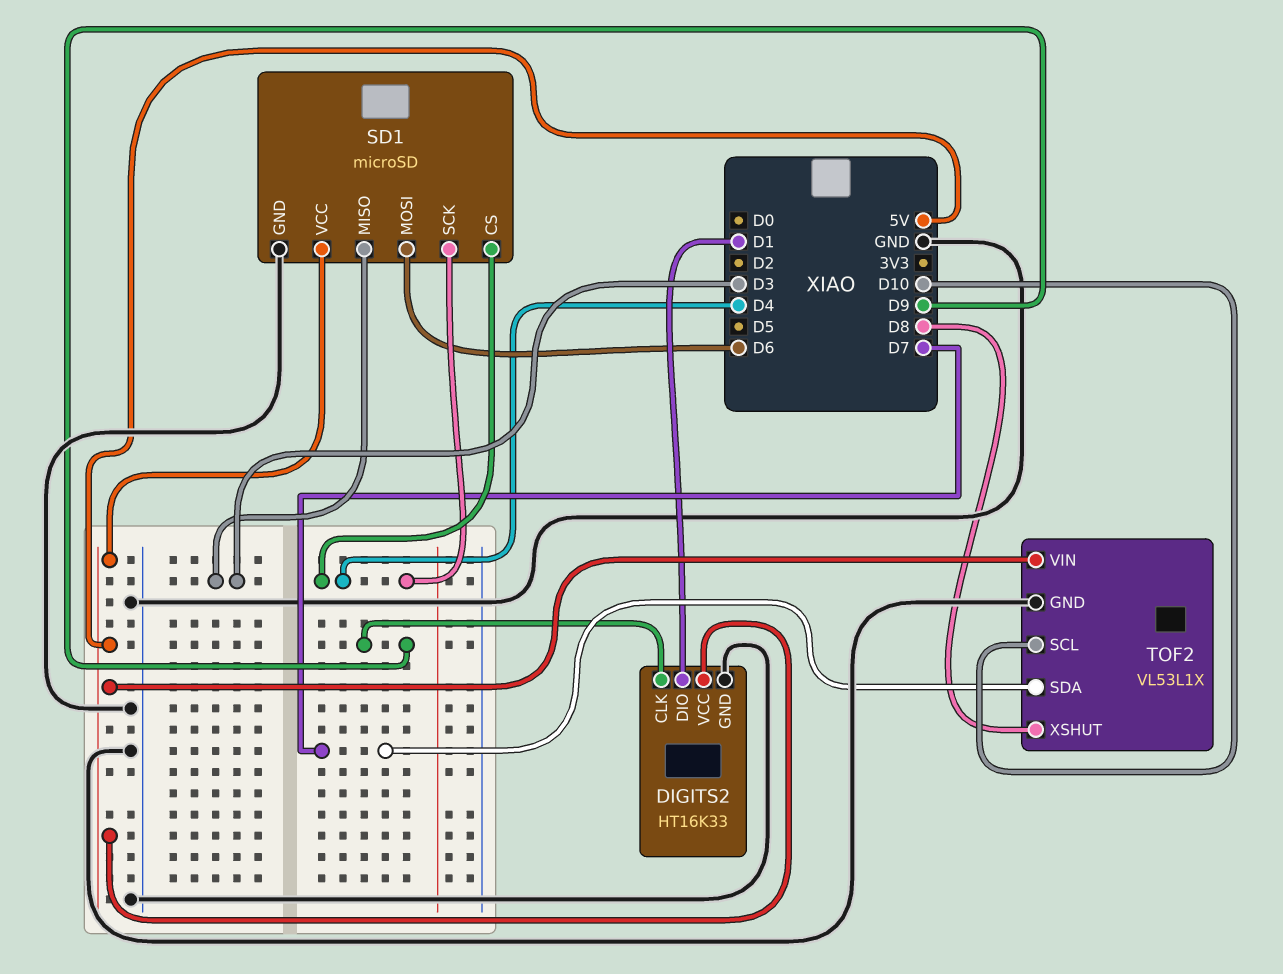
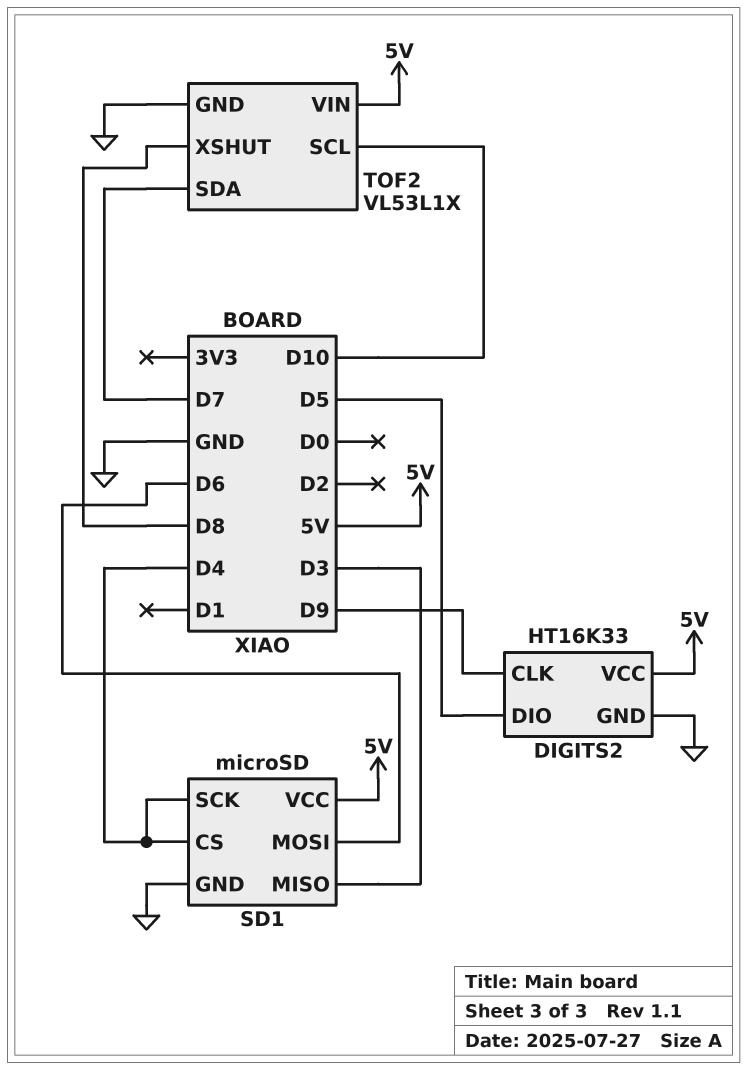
DIGITS2 pin DIO: D1 -> D5

